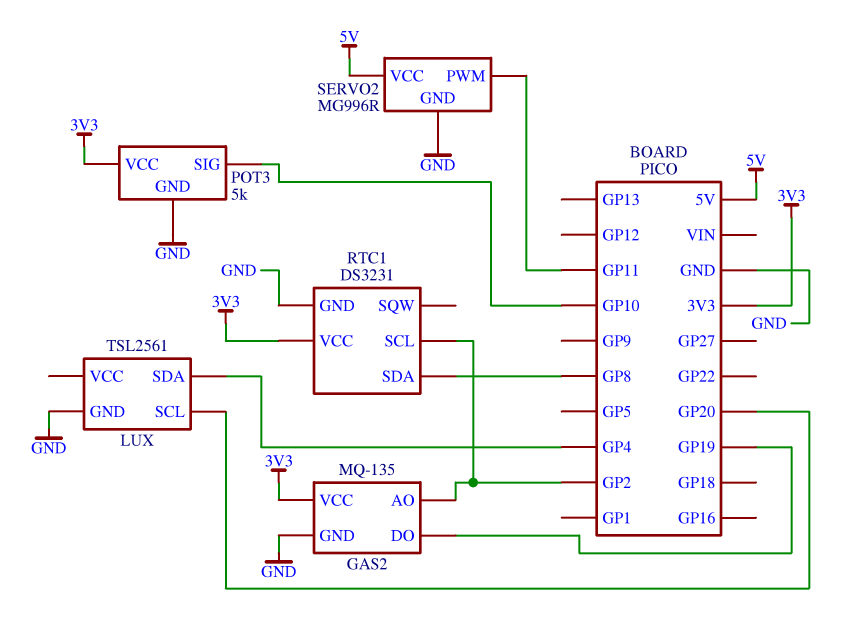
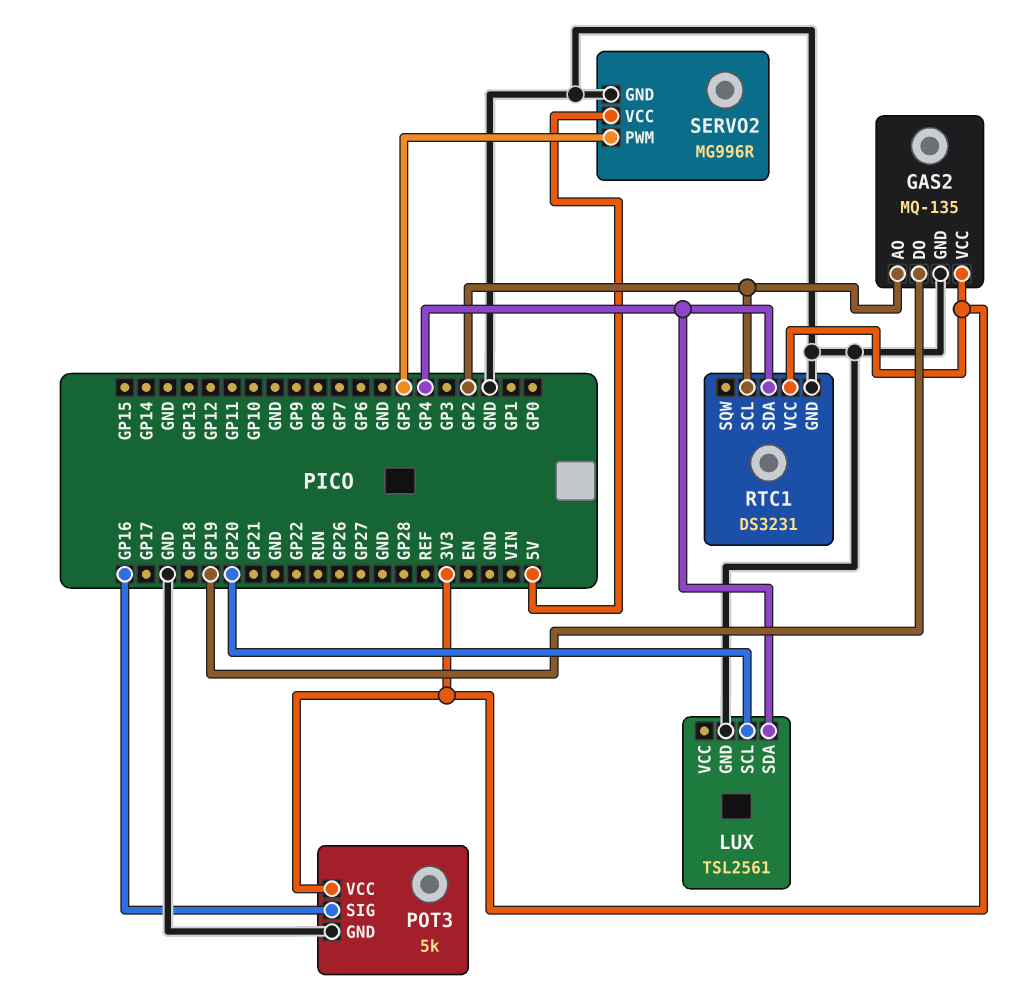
POT3 pin SIG: GP10 -> GP16
RTC1 pin SDA: GP8 -> GP4
SERVO2 pin PWM: GP11 -> GP5

